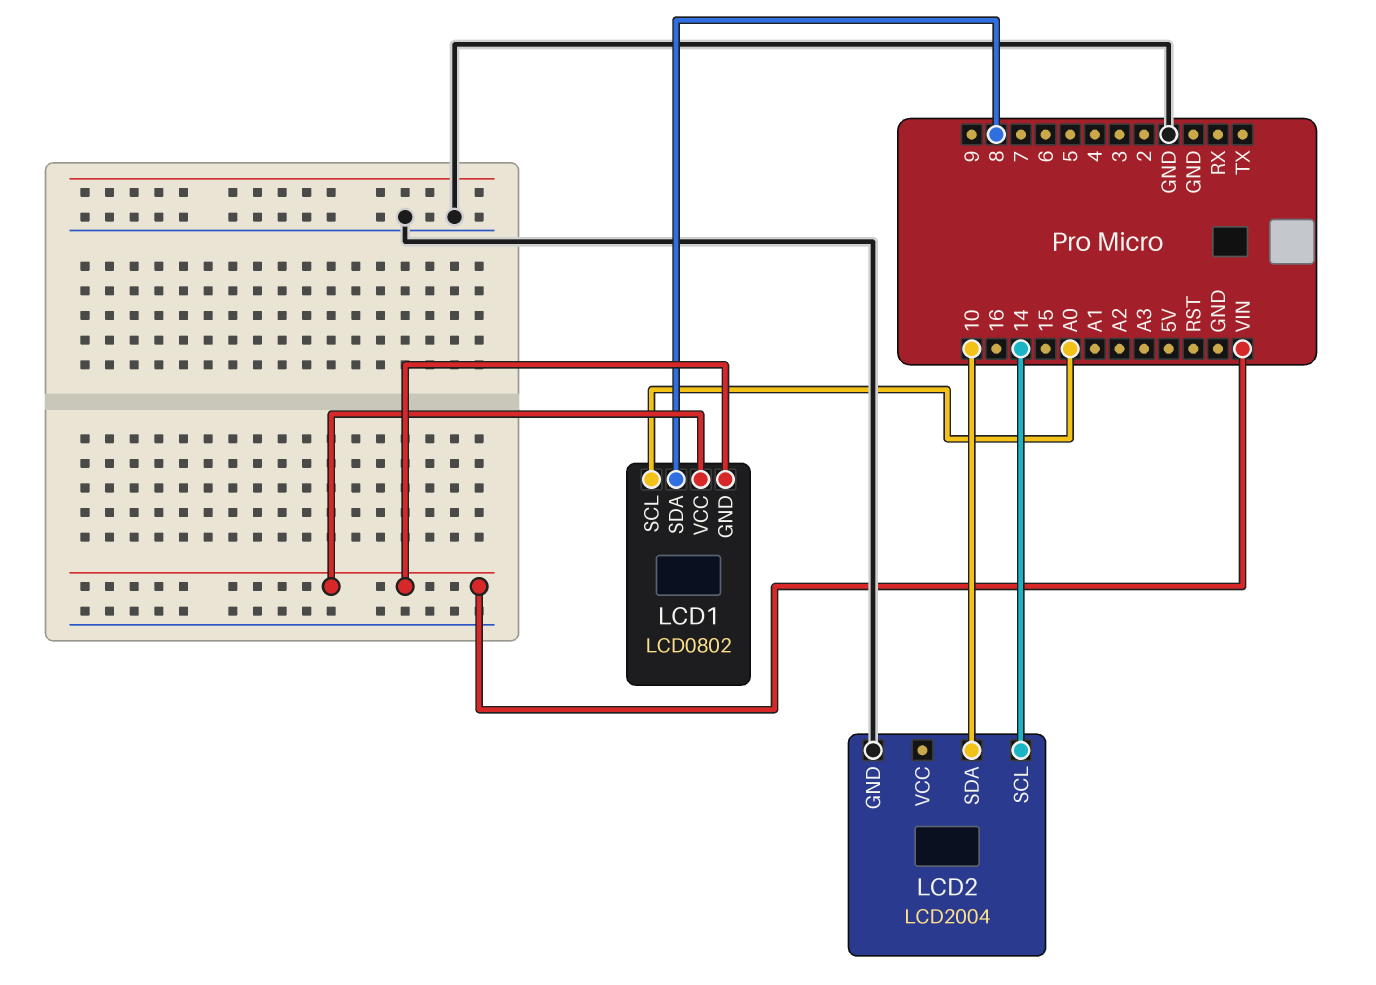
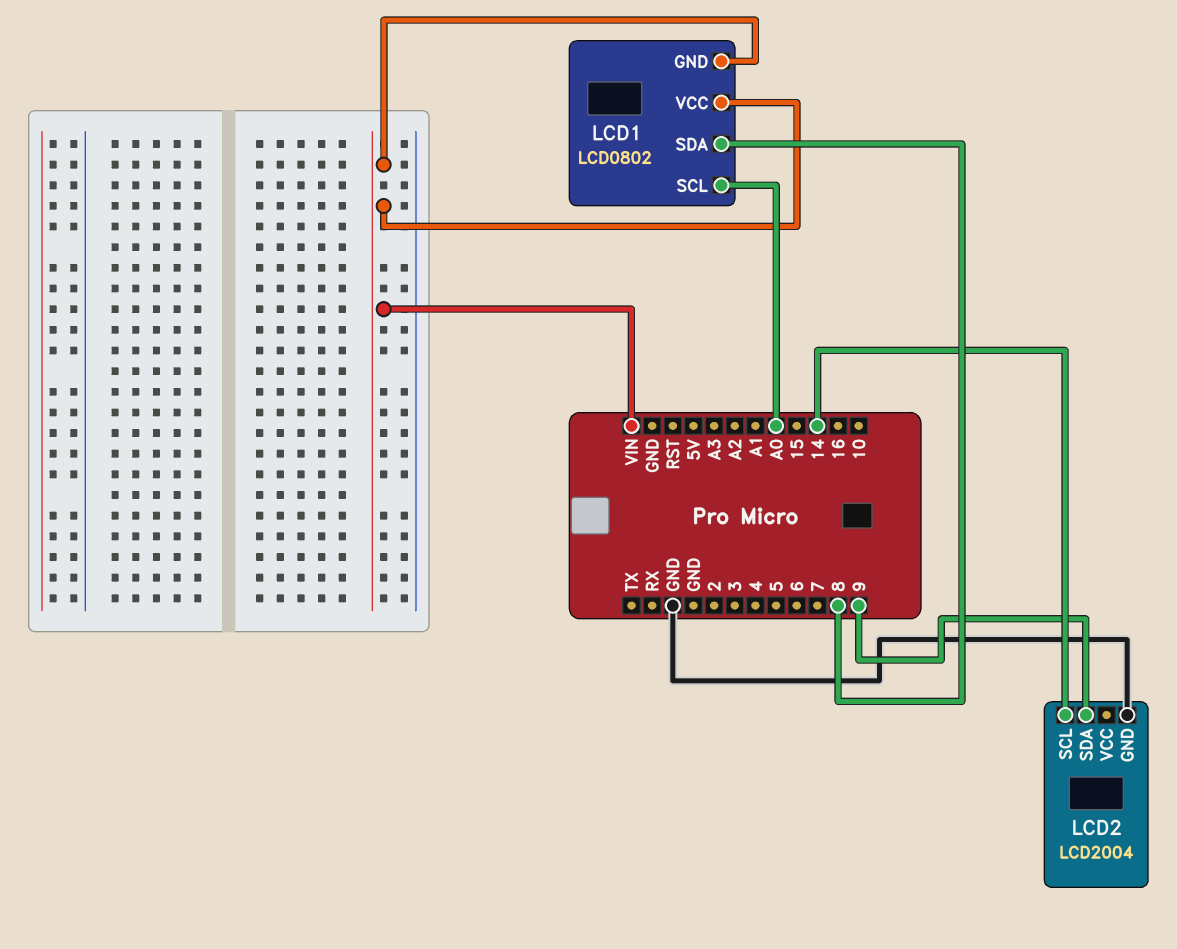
LCD2 pin SDA: 10 -> 9

